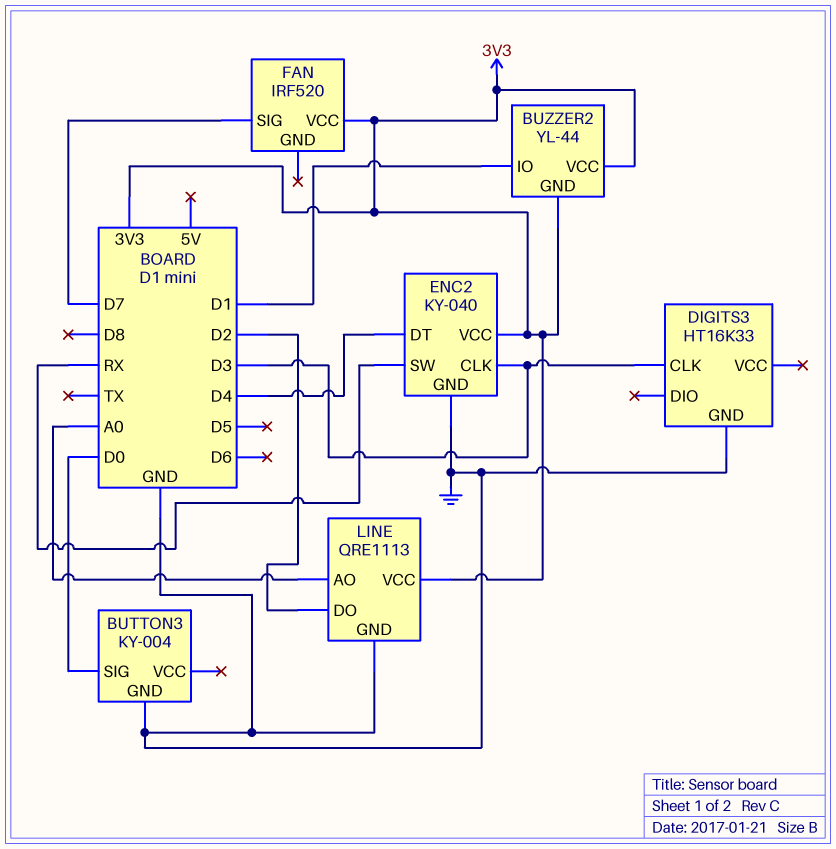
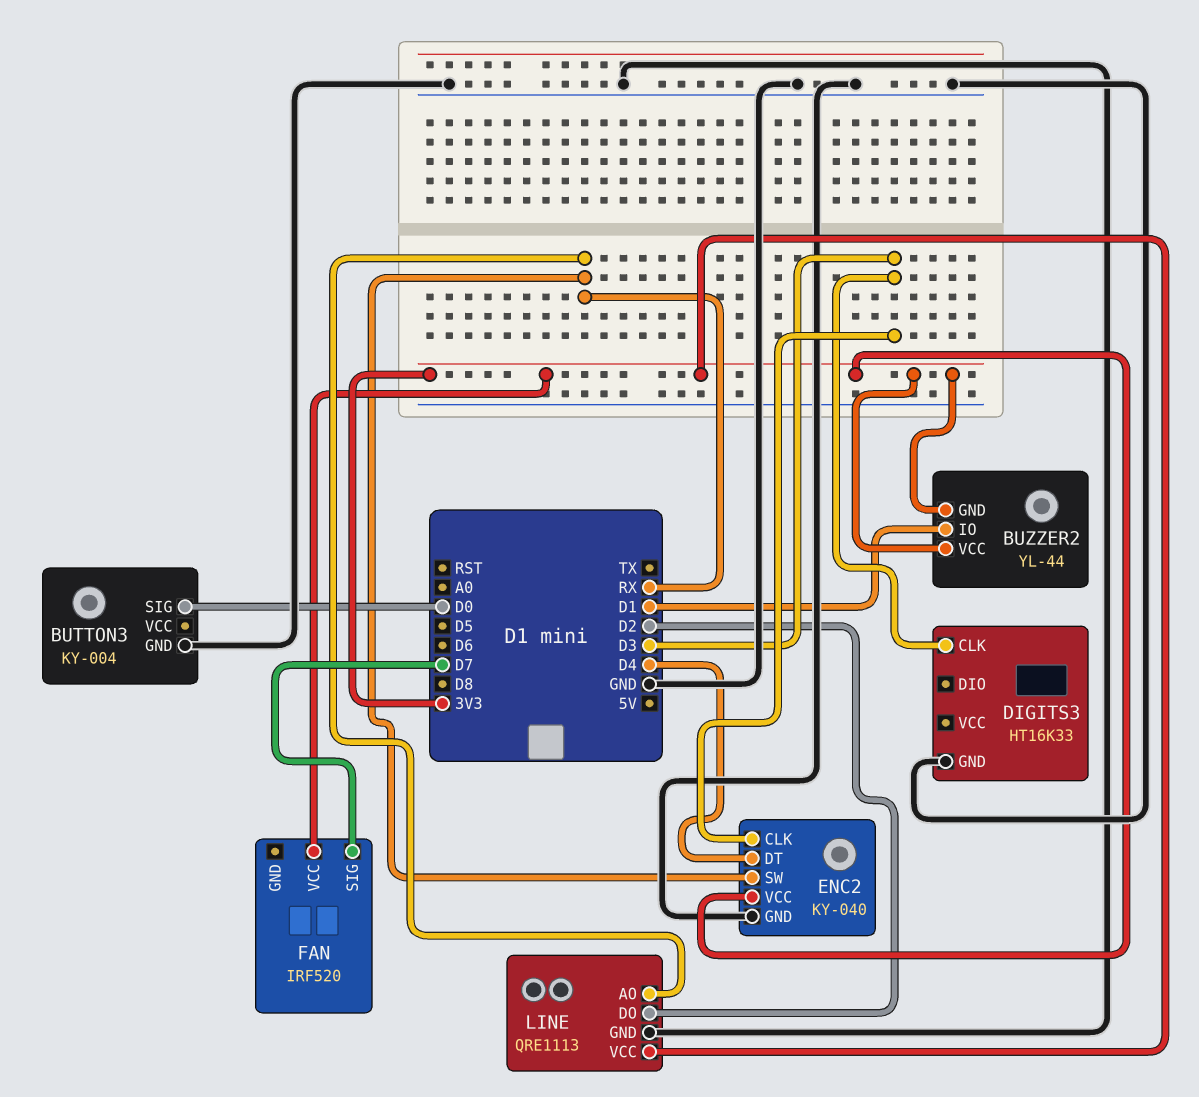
LINE pin AO: A0 -> RX

